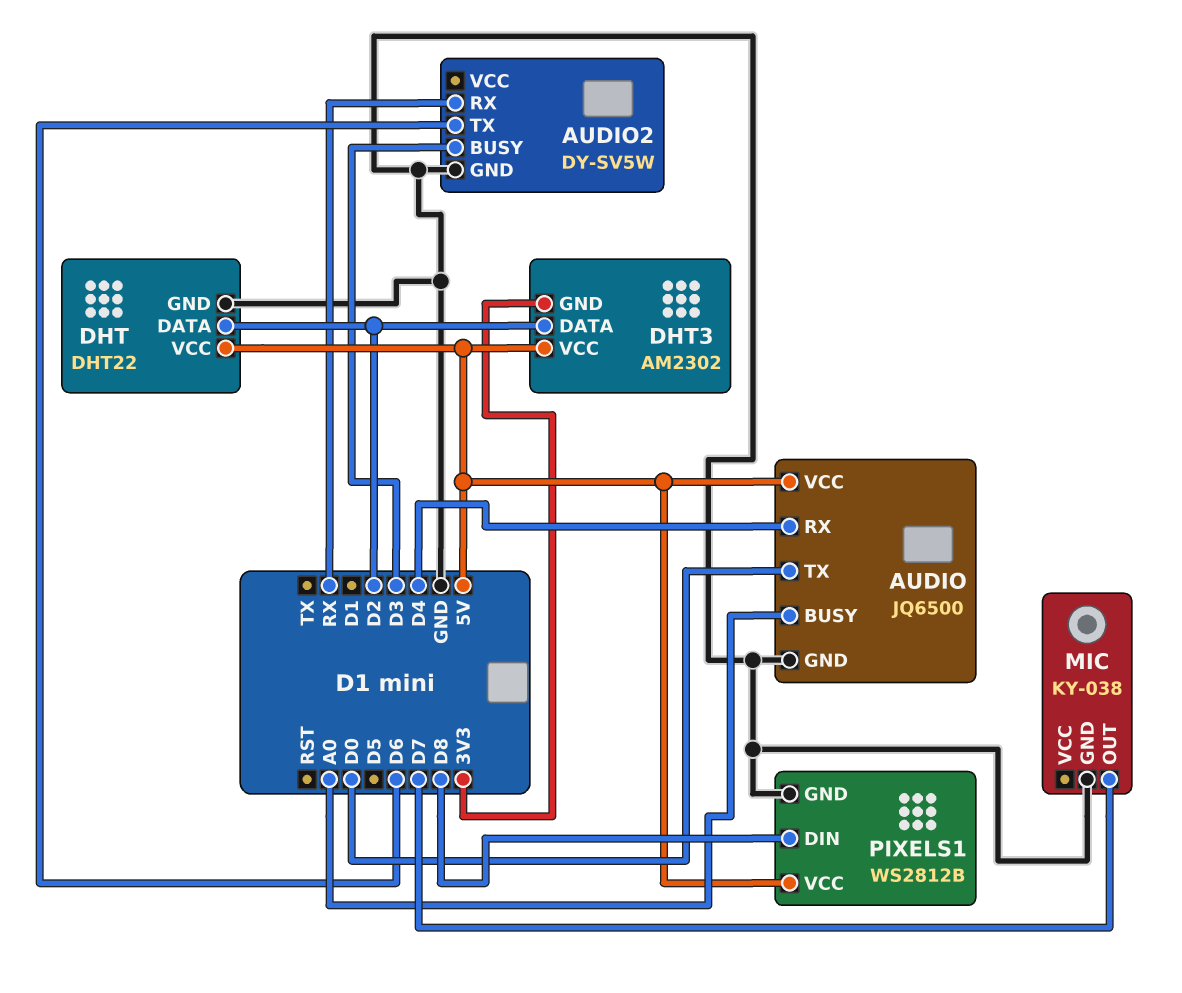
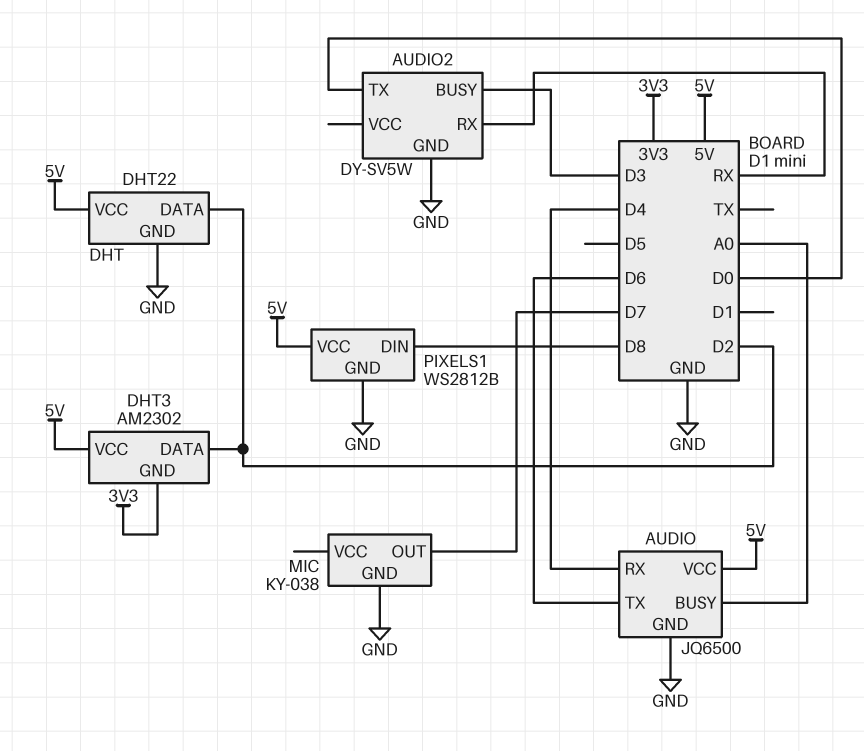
AUDIO pin TX: D0 -> D6
AUDIO2 pin TX: D6 -> D0

